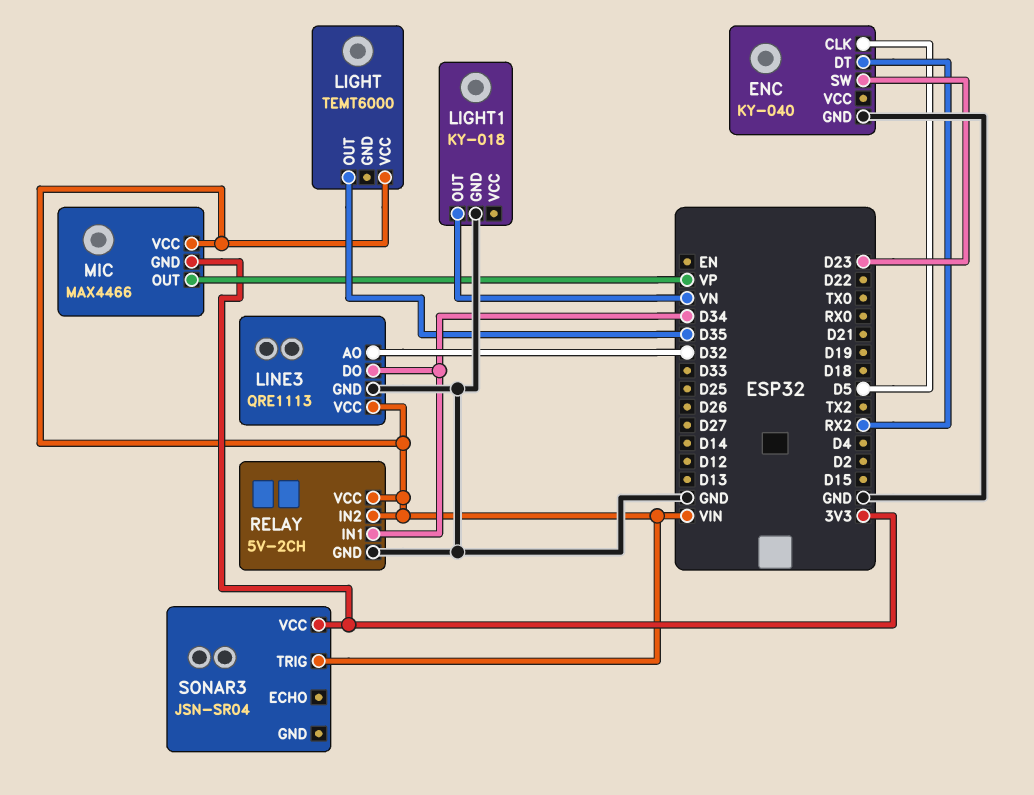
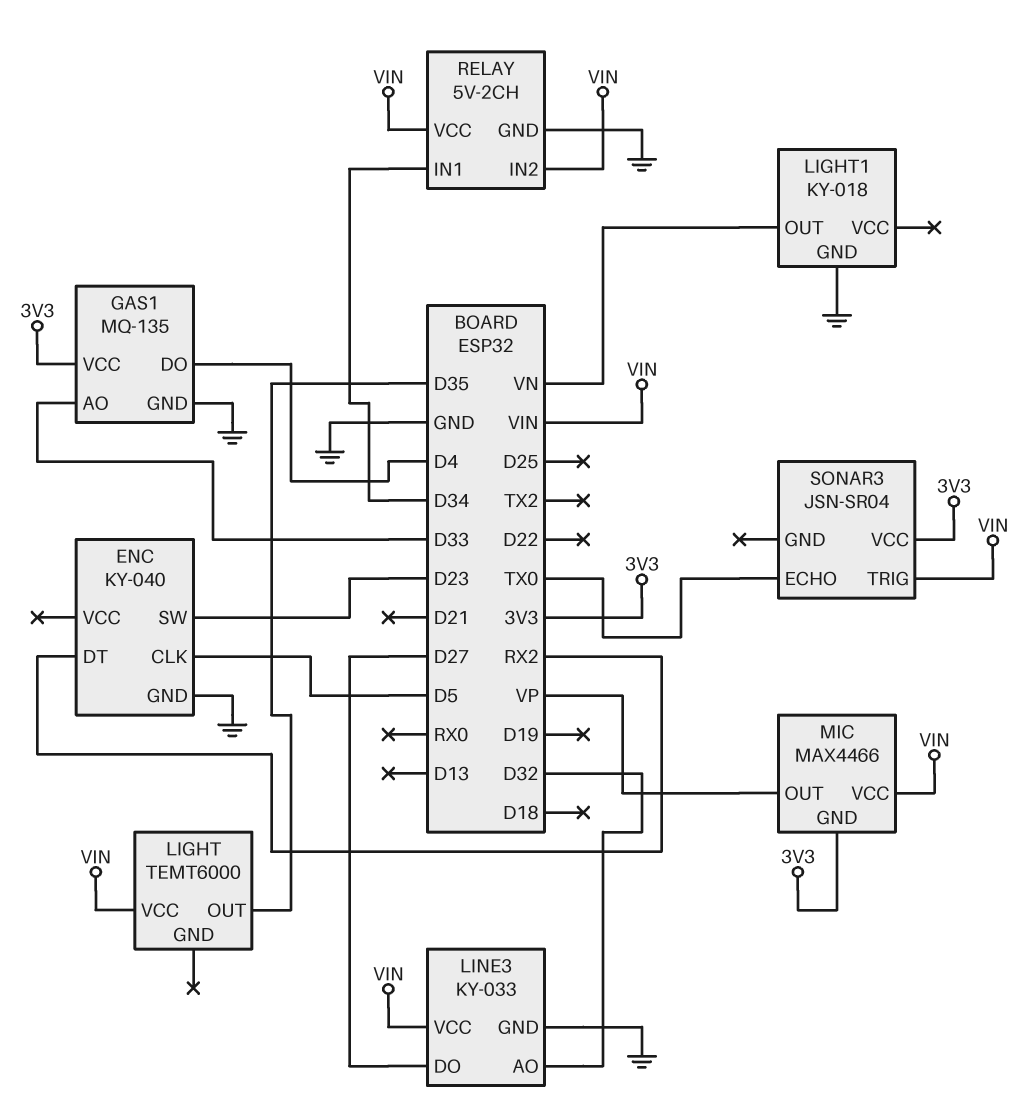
GAS1: none -> MQ-135
GAS1 pin AO: none -> D33
GAS1 pin DO: none -> D4
GAS1 pin GND: none -> GND
GAS1 pin VCC: none -> 3V3
LINE3: QRE1113 -> KY-033
LINE3 pin DO: D34 -> D27
SONAR3 pin ECHO: none -> TX0

